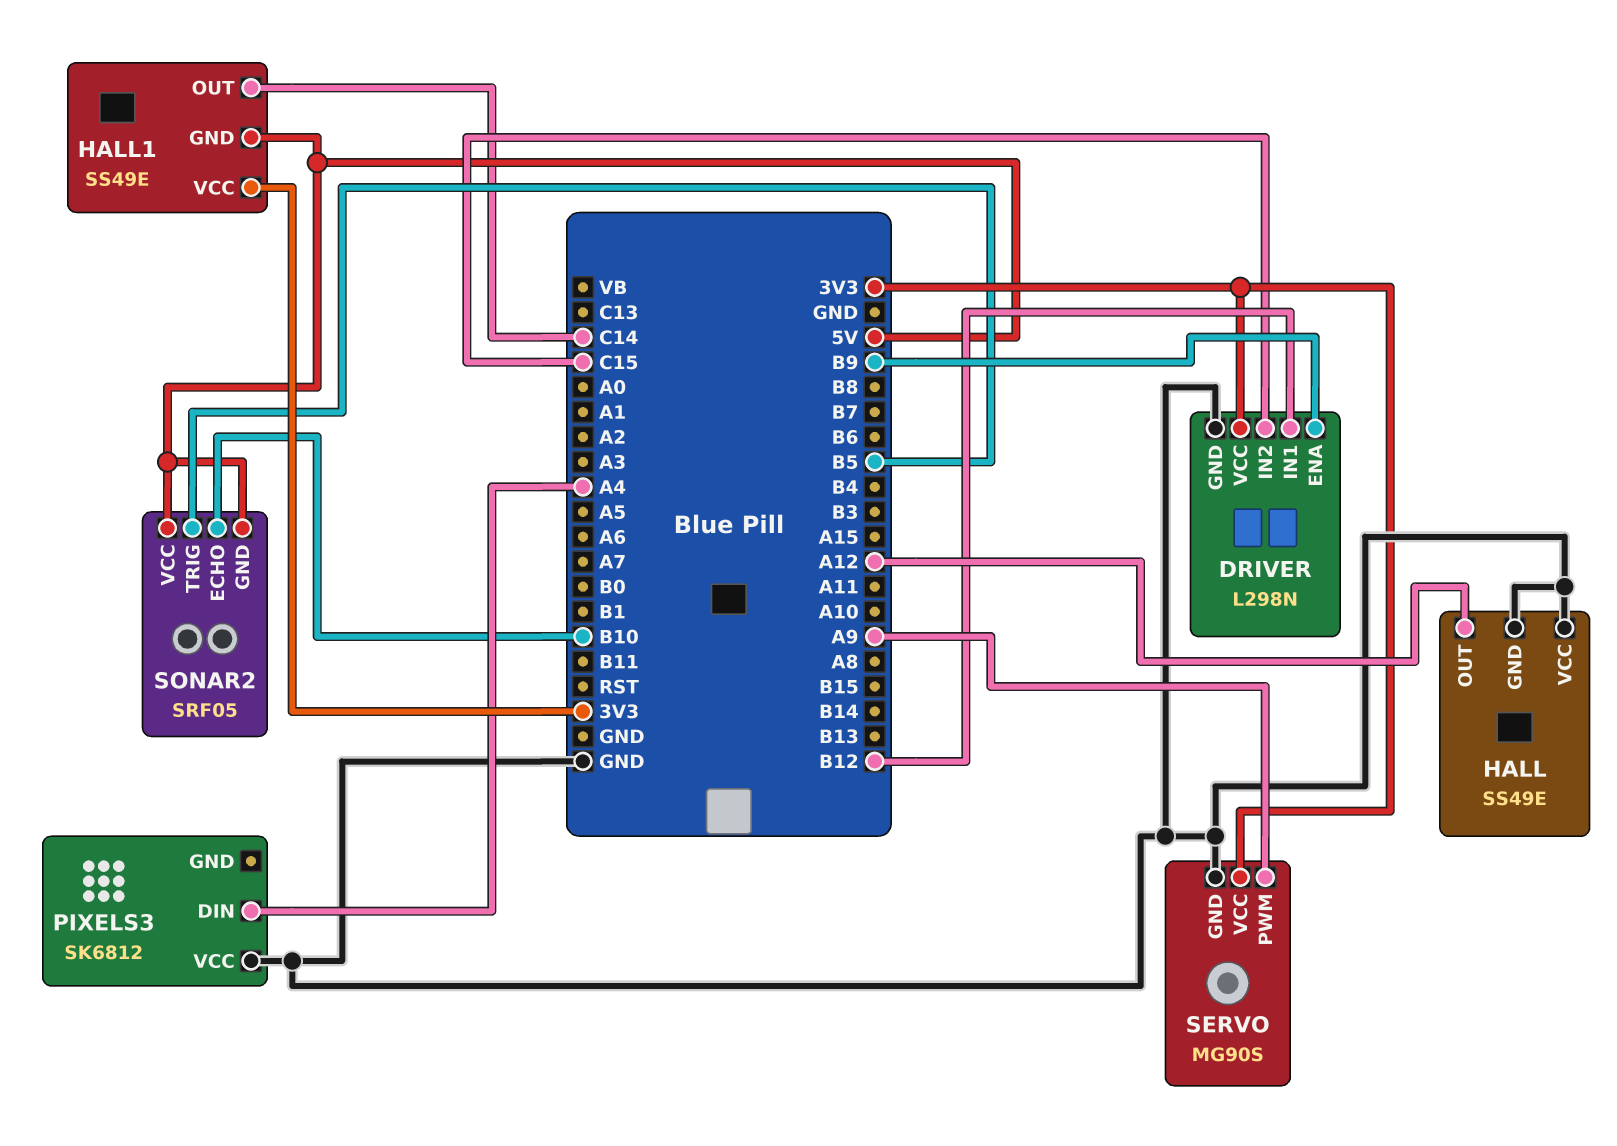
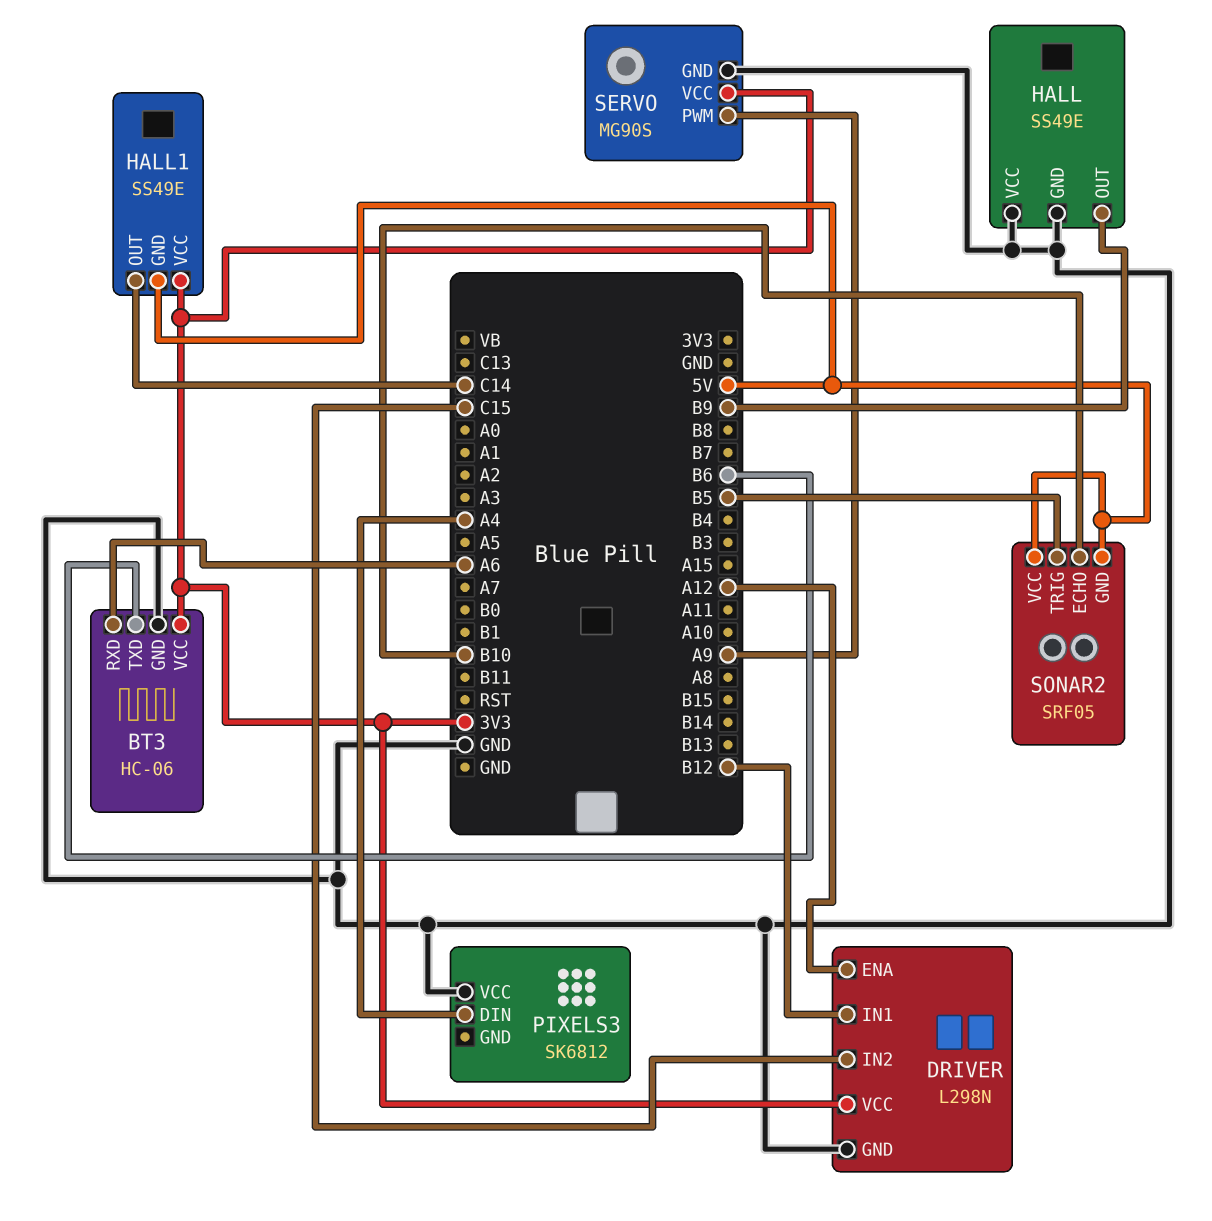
BT3: none -> HC-06
BT3 pin GND: none -> GND
BT3 pin RXD: none -> A6
BT3 pin TXD: none -> B6
BT3 pin VCC: none -> 3V3
DRIVER pin ENA: B9 -> A12
HALL pin OUT: A12 -> B9

